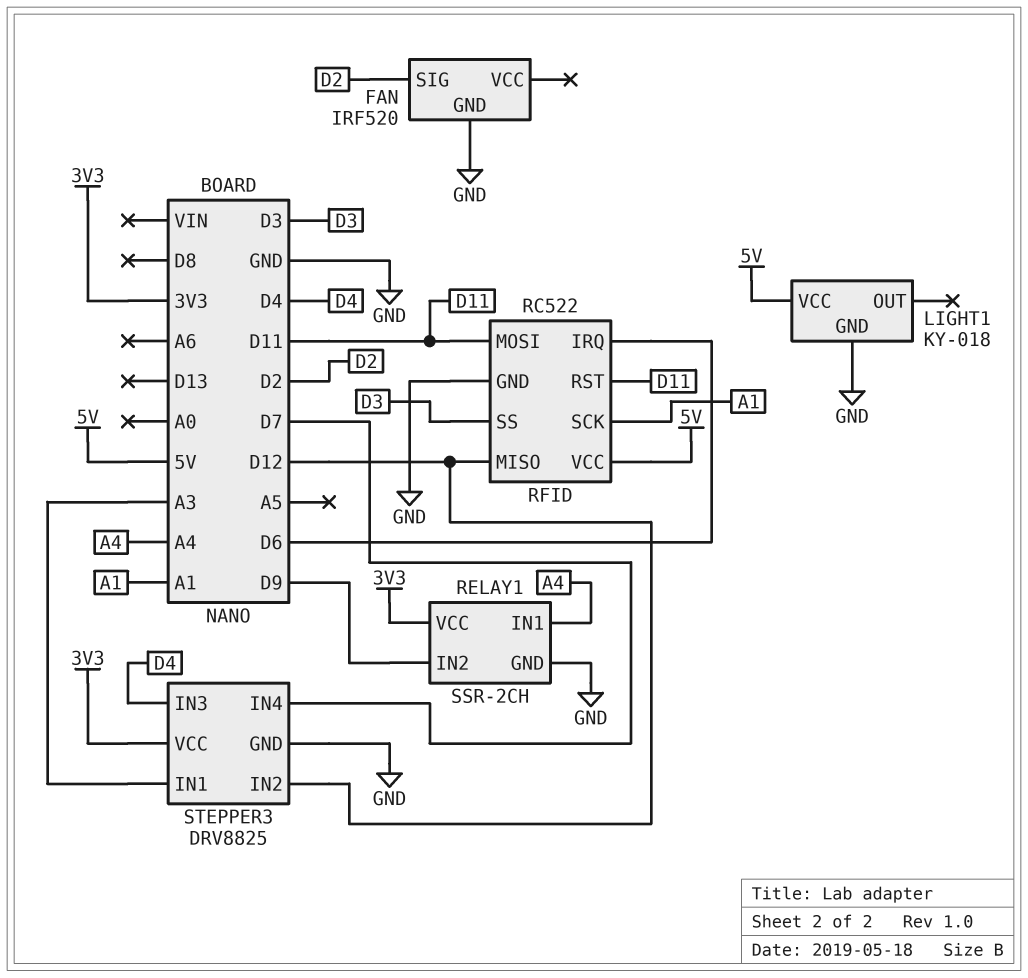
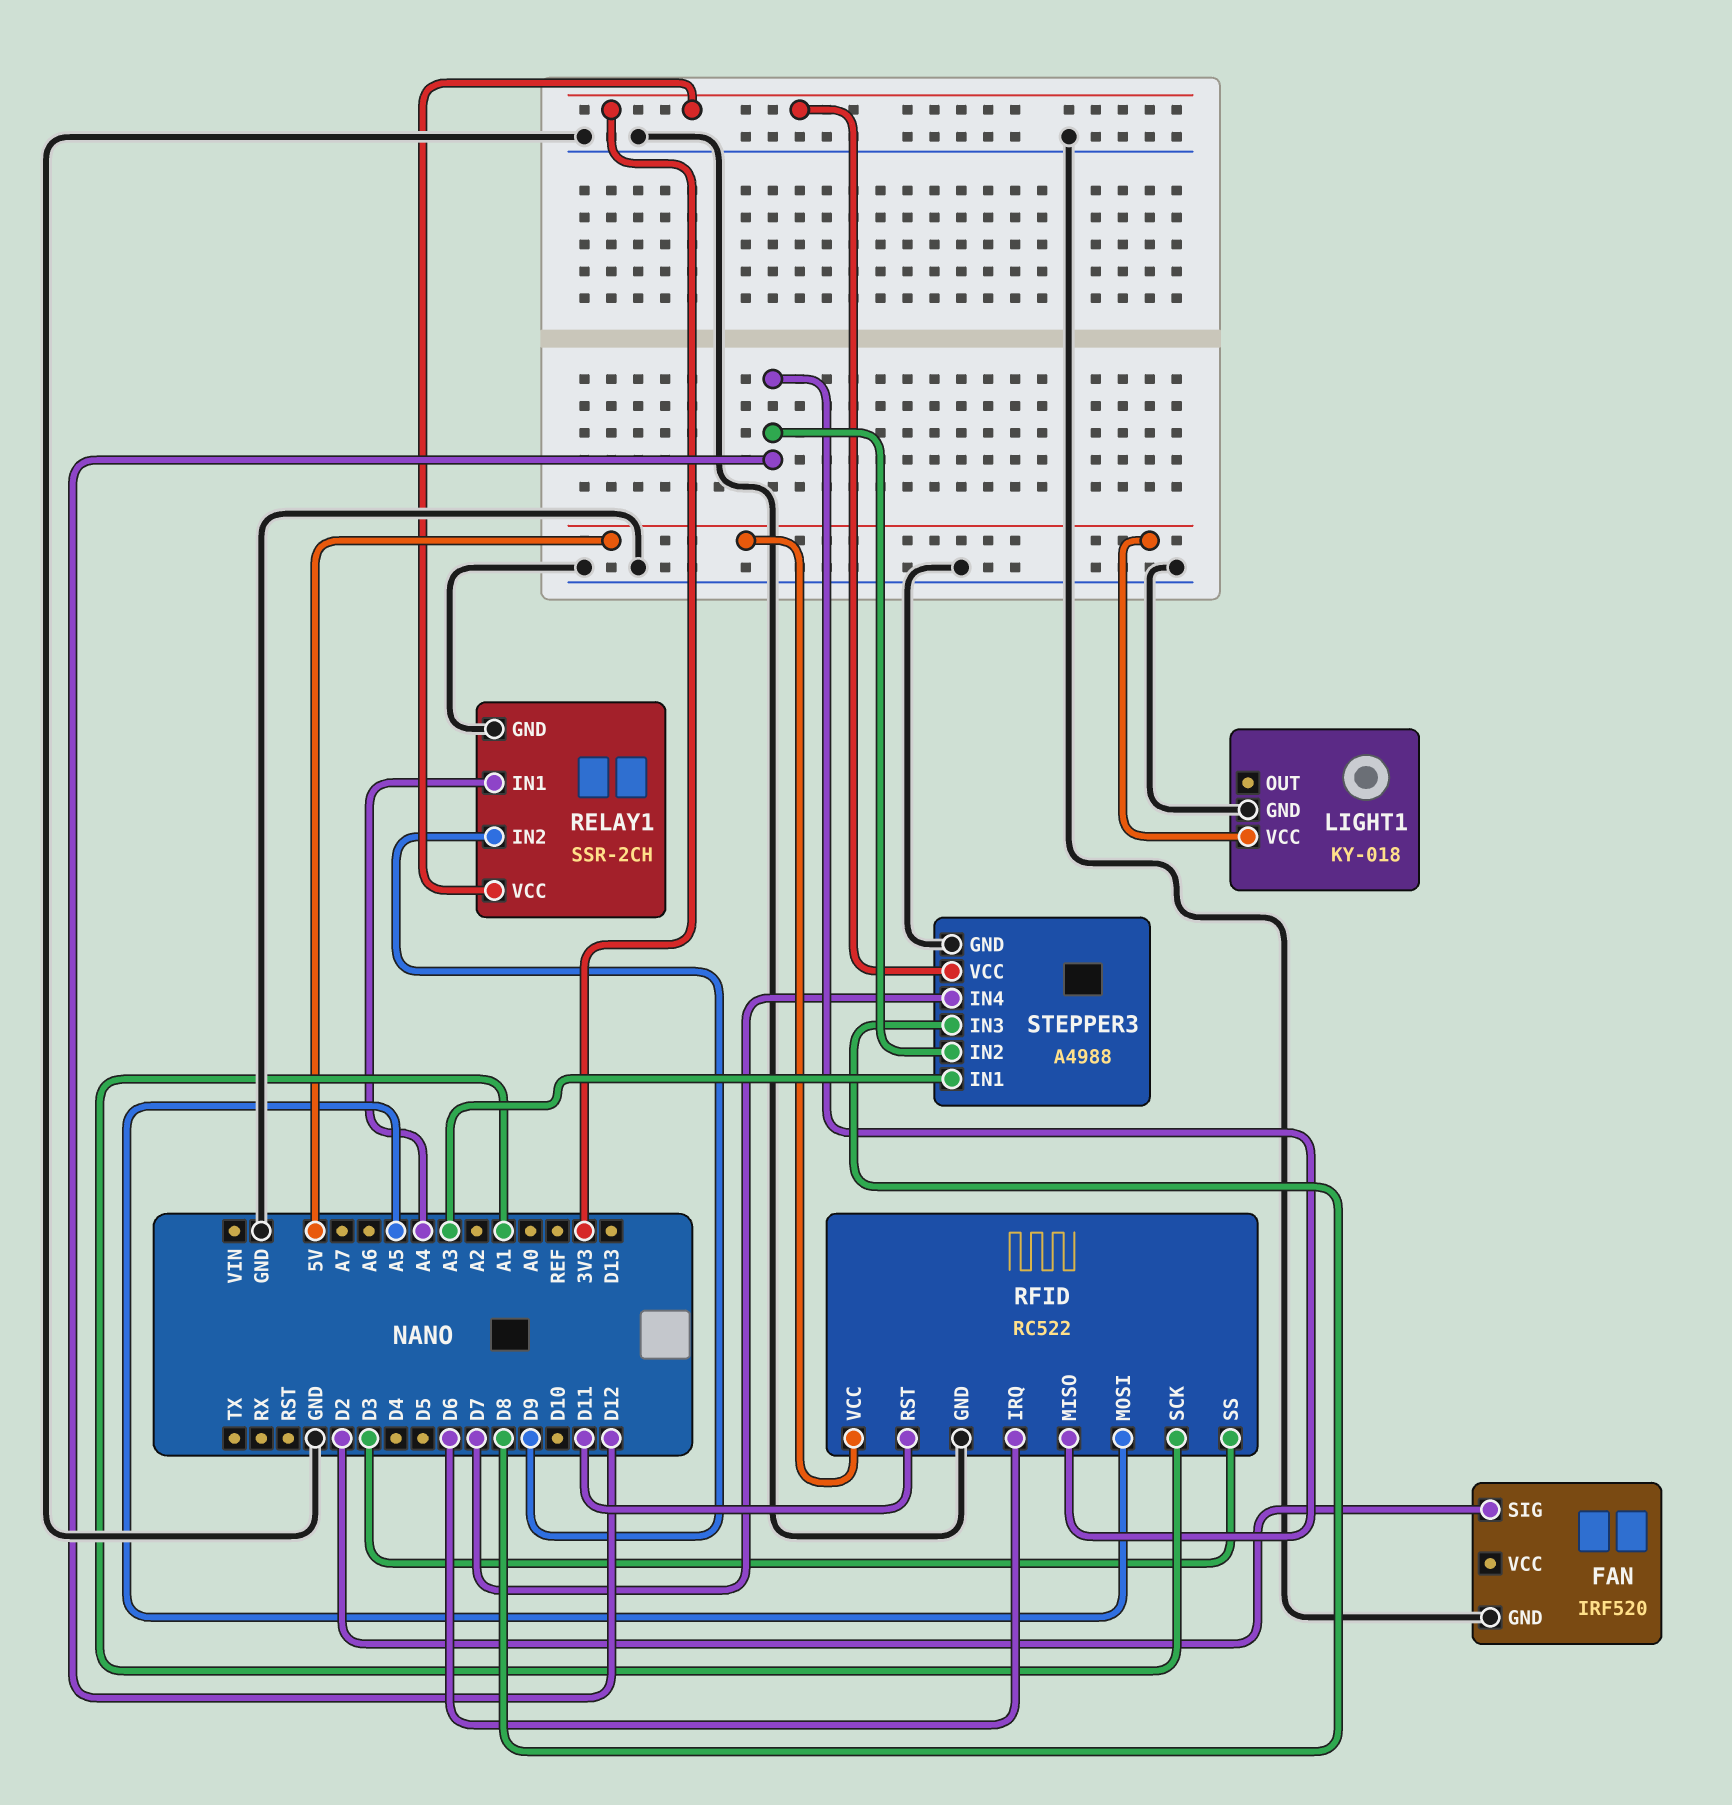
RFID pin MOSI: D11 -> A5
STEPPER3: DRV8825 -> A4988
STEPPER3 pin IN3: D4 -> D8

